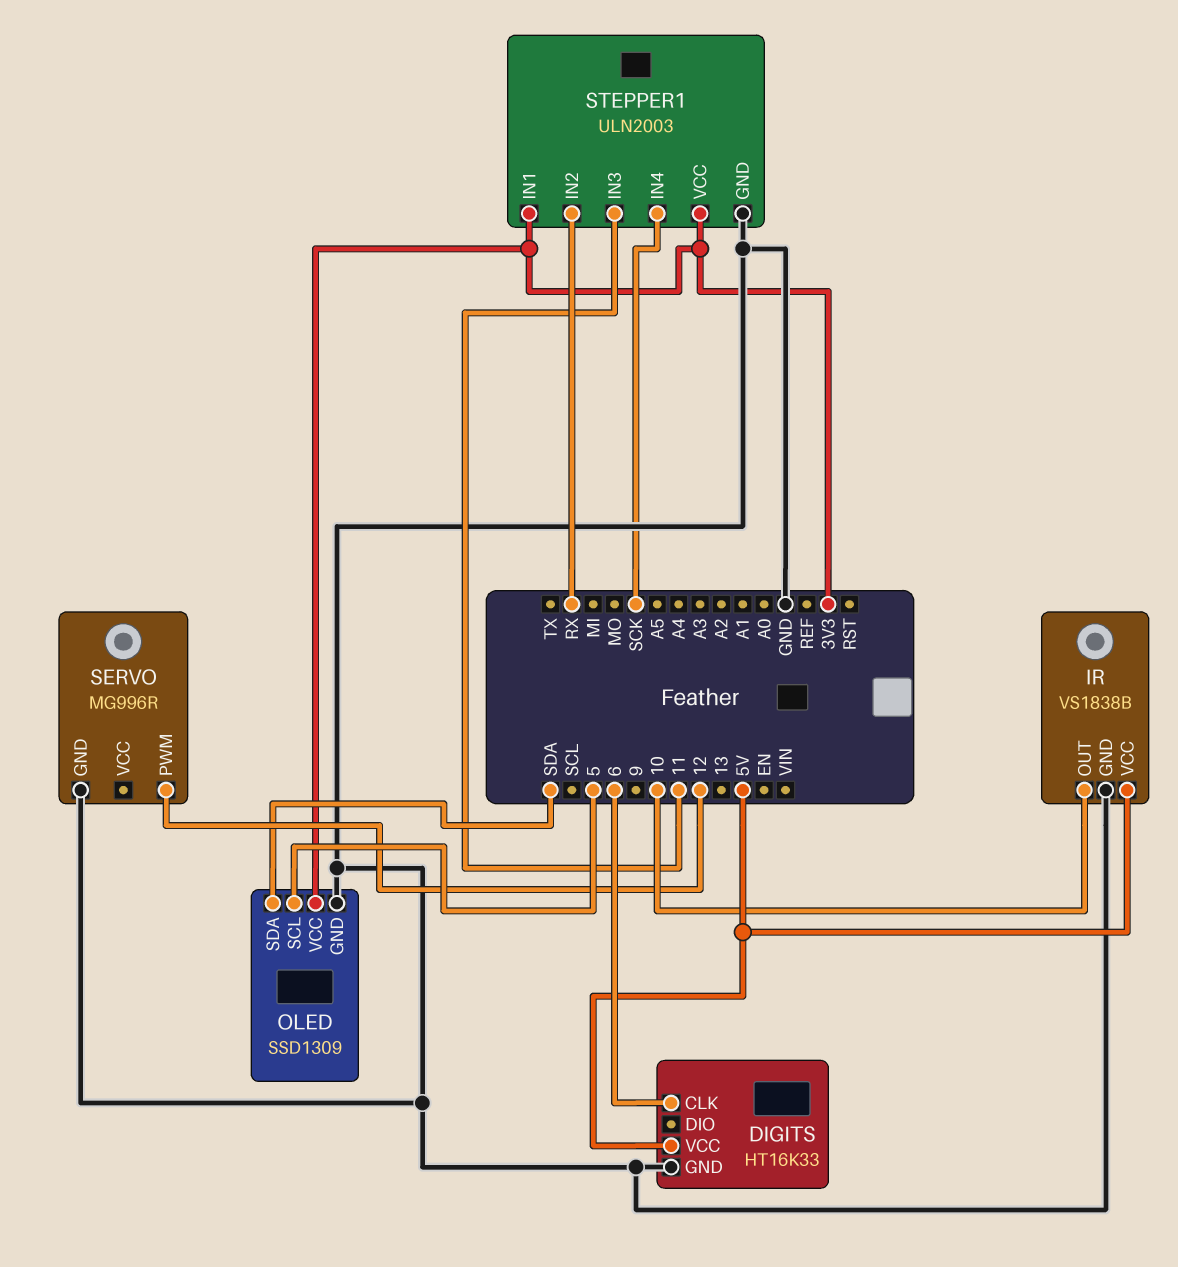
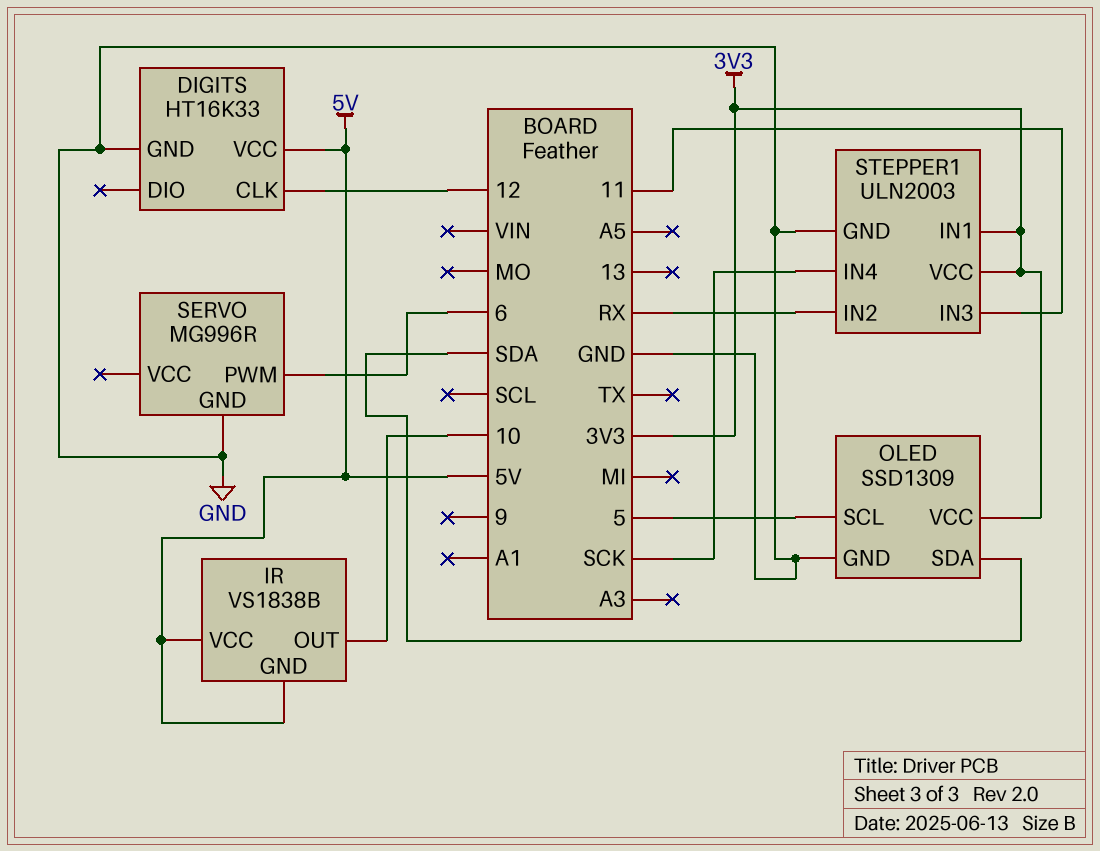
DIGITS pin CLK: 6 -> 12
IR pin GND: GND -> 5V
SERVO pin PWM: 12 -> 6

